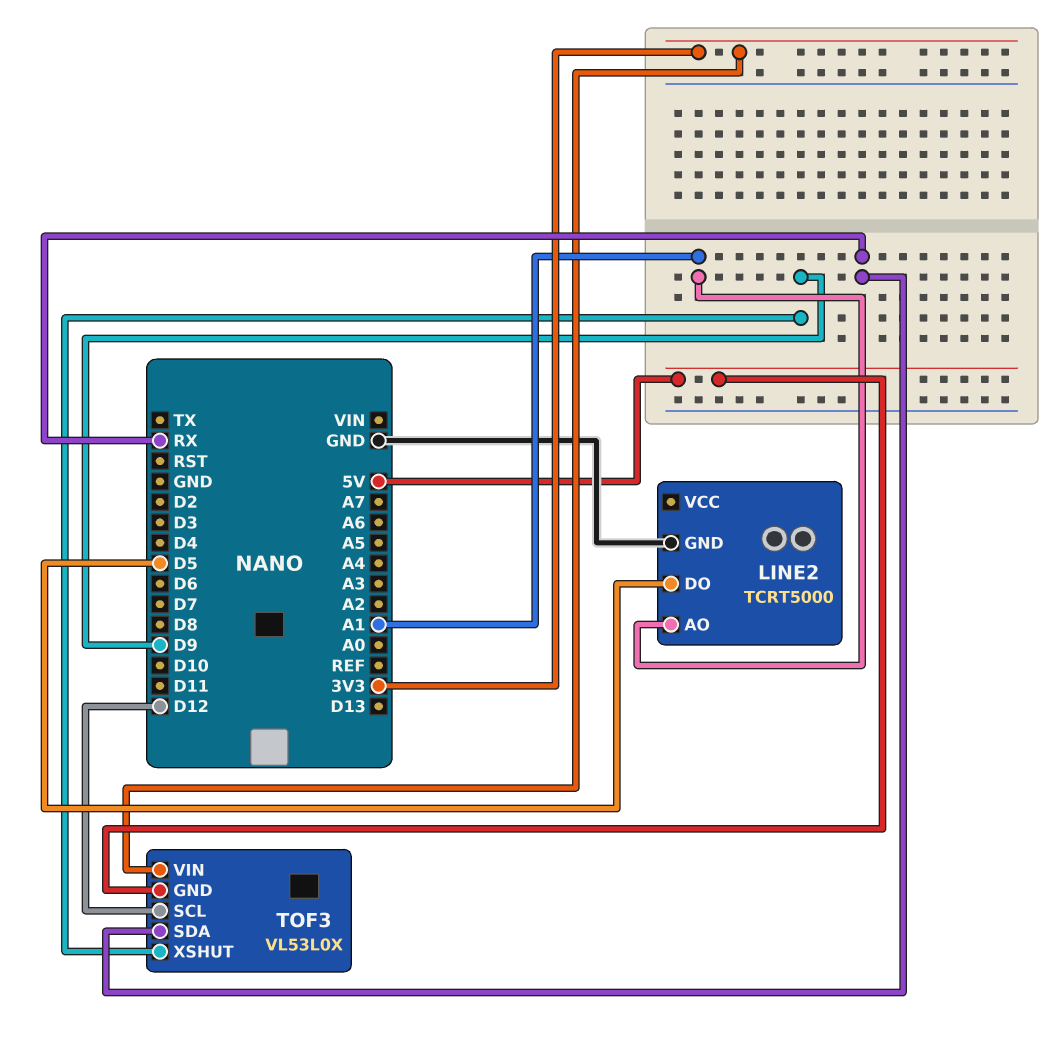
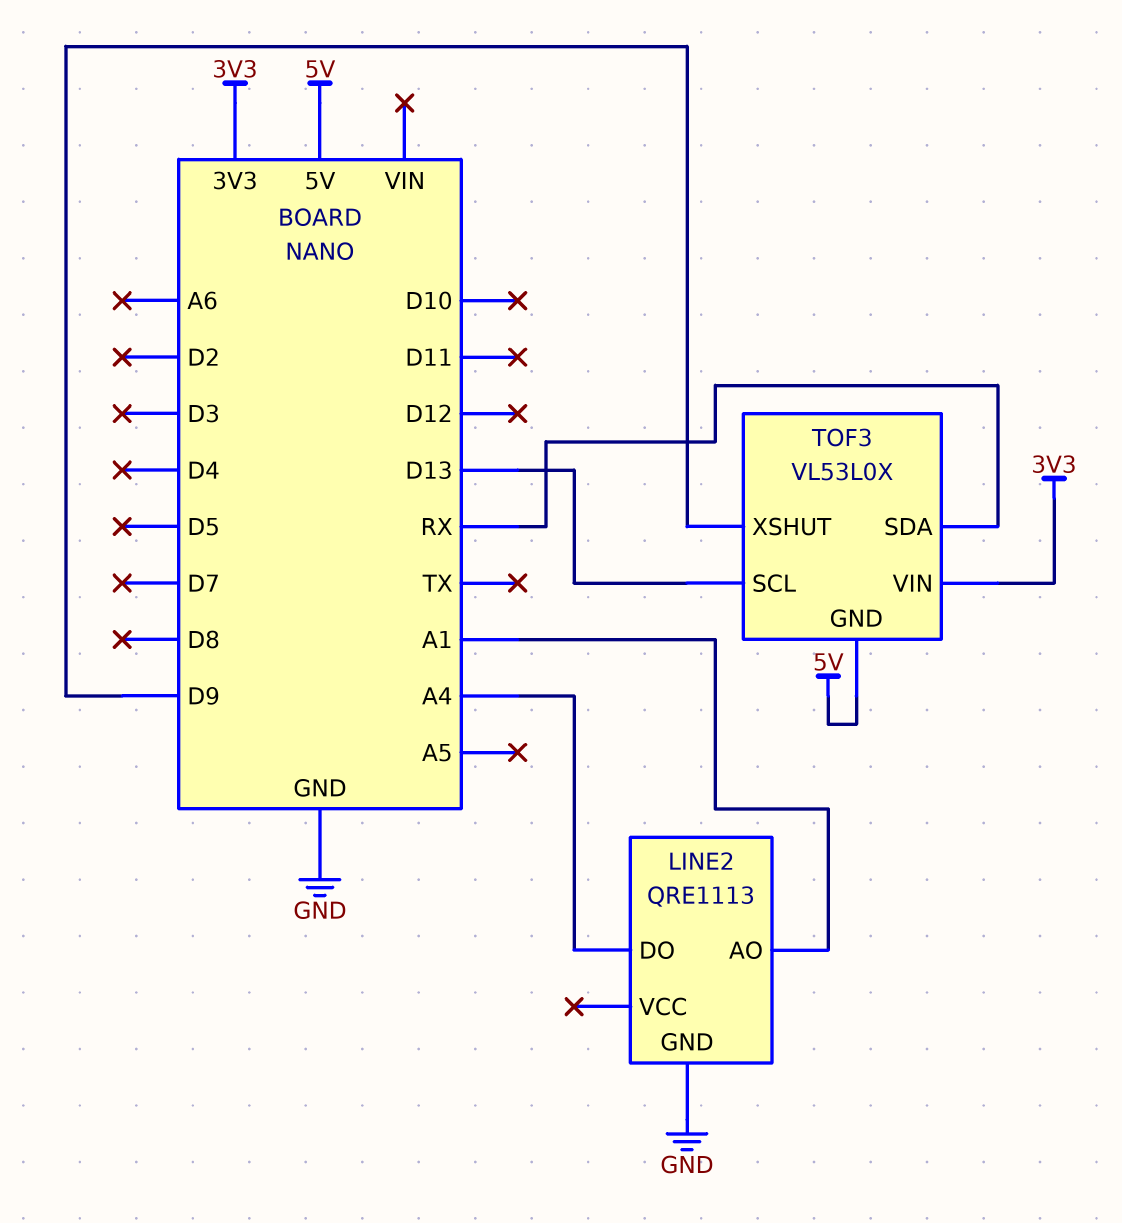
LINE2: TCRT5000 -> QRE1113
LINE2 pin DO: D5 -> A4
TOF3 pin SCL: D12 -> D13

